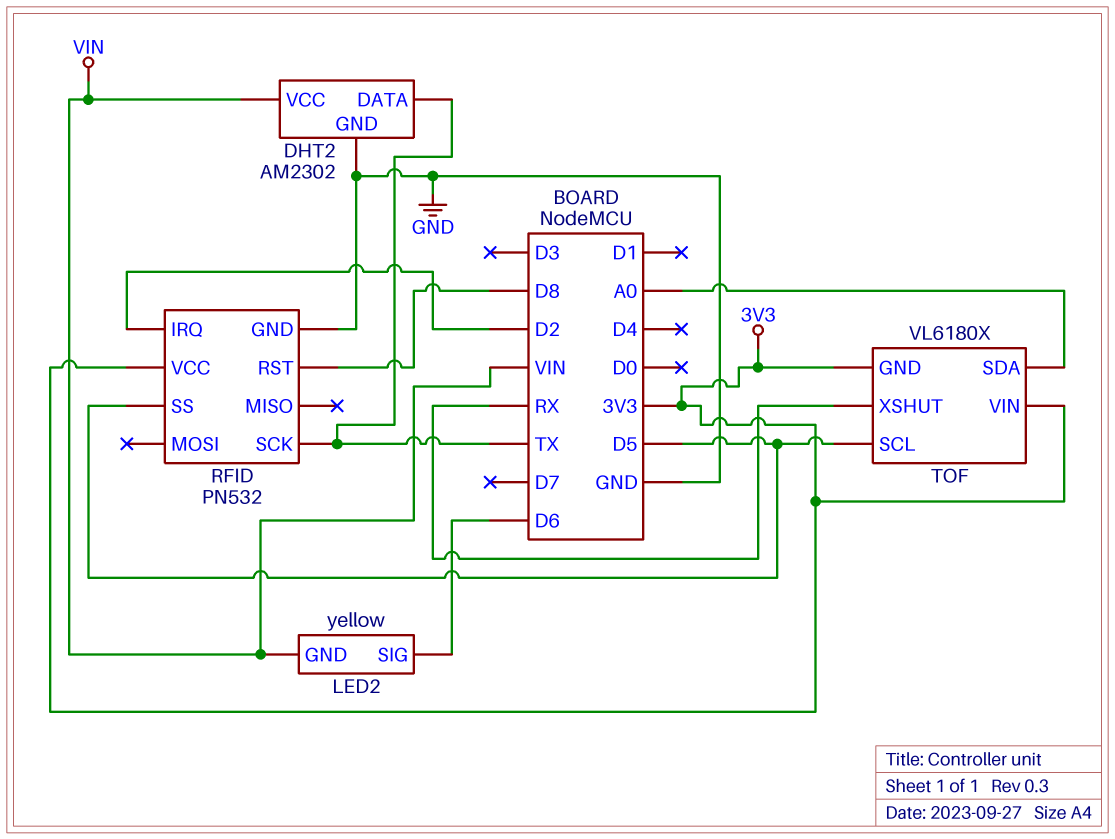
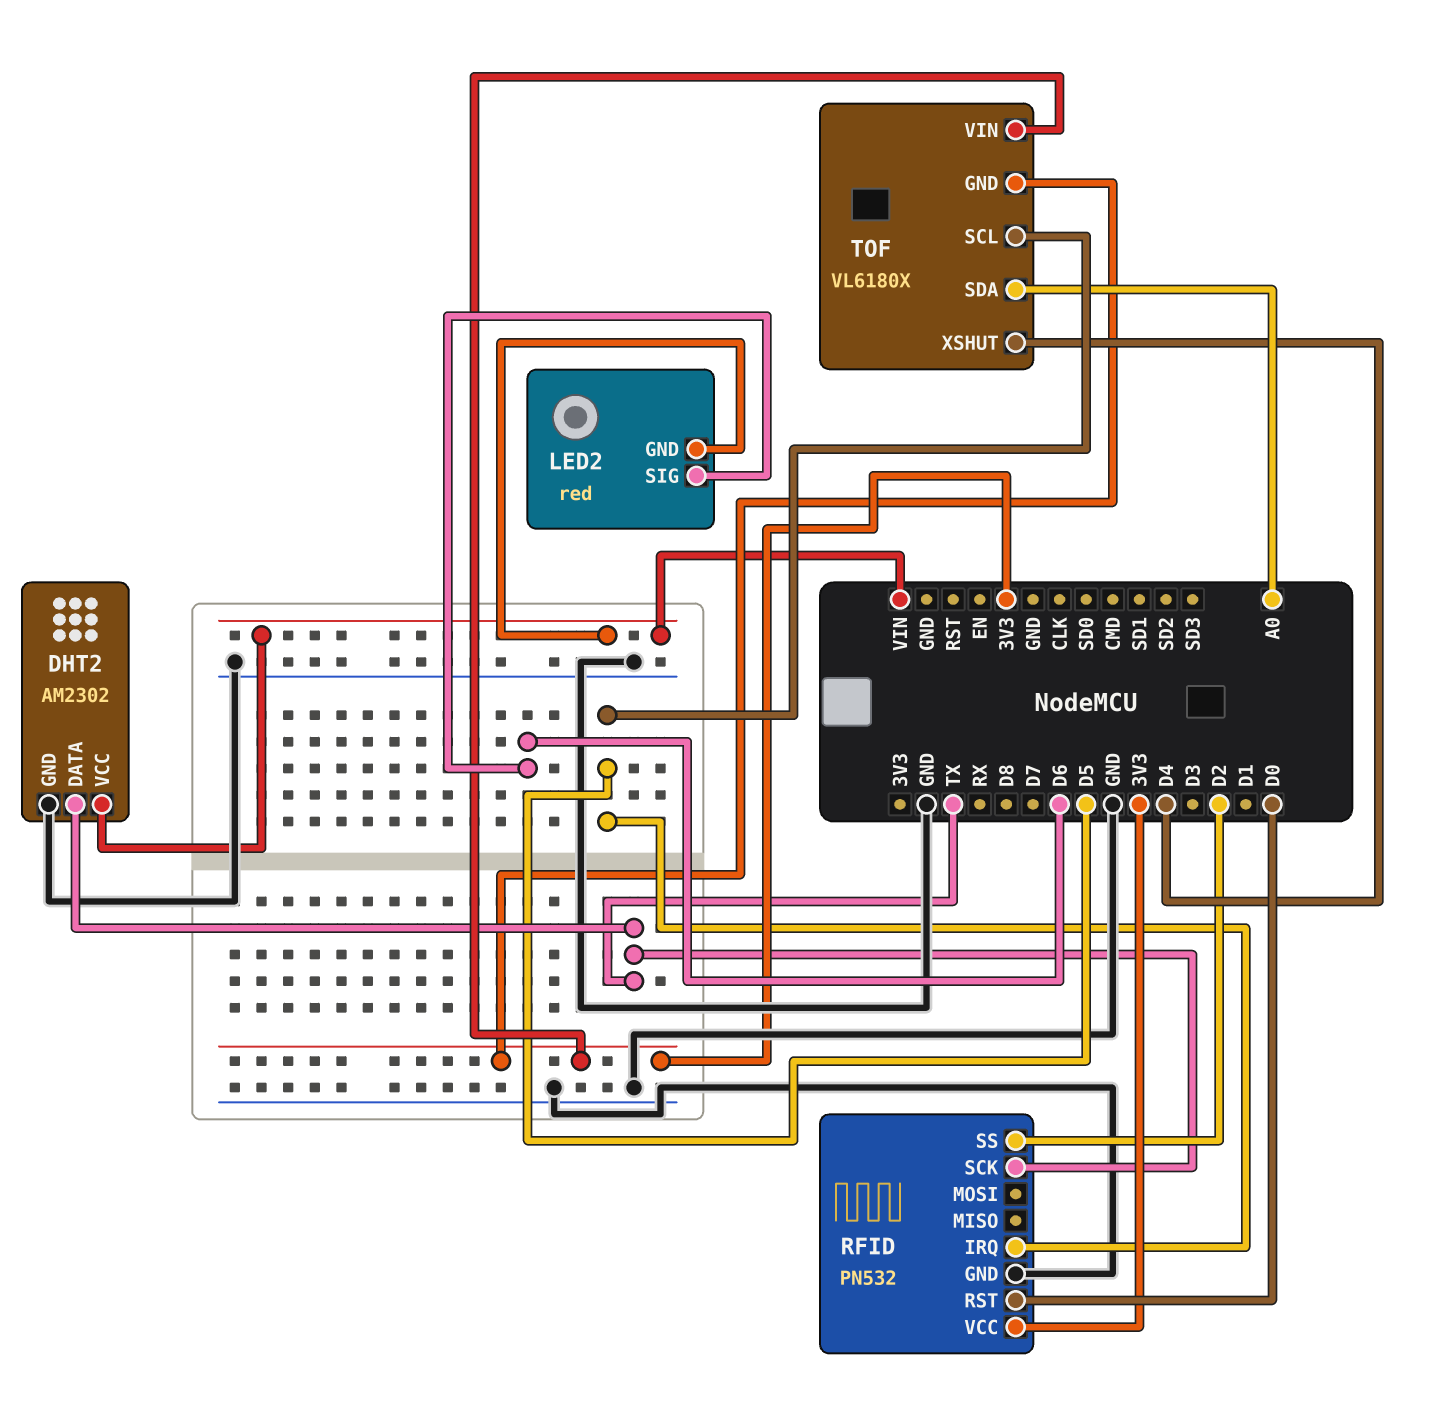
LED2: yellow -> red
RFID pin IRQ: D2 -> D5
RFID pin RST: D8 -> D0
RFID pin SS: D5 -> D2
TOF pin XSHUT: RX -> D4

